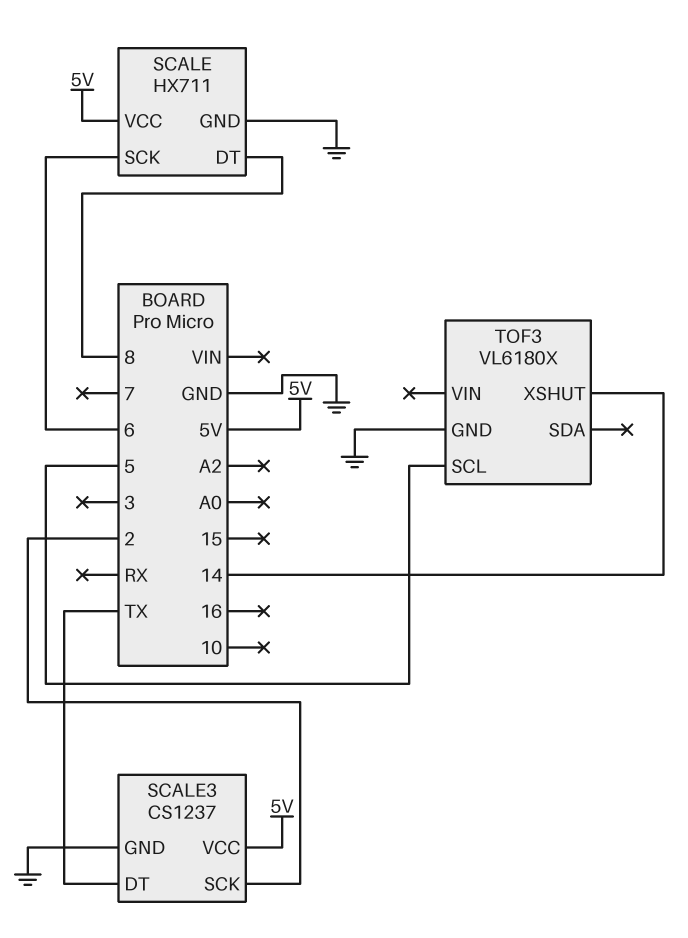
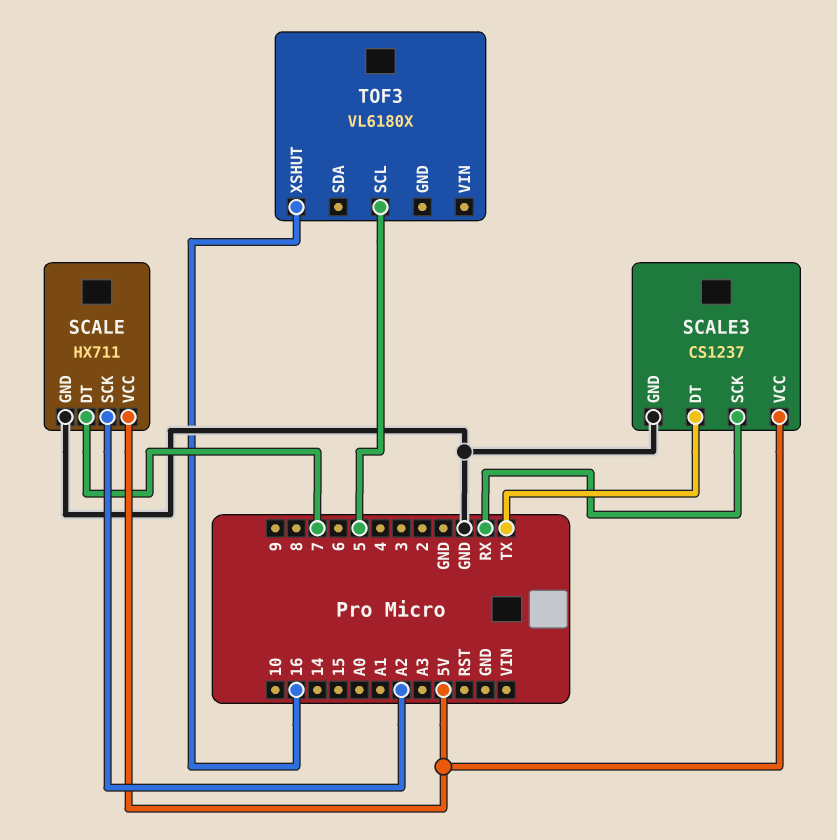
SCALE pin DT: 8 -> 7
SCALE pin SCK: 6 -> A2
SCALE3 pin SCK: 2 -> RX
TOF3 pin GND: GND -> none
TOF3 pin XSHUT: 14 -> 16

